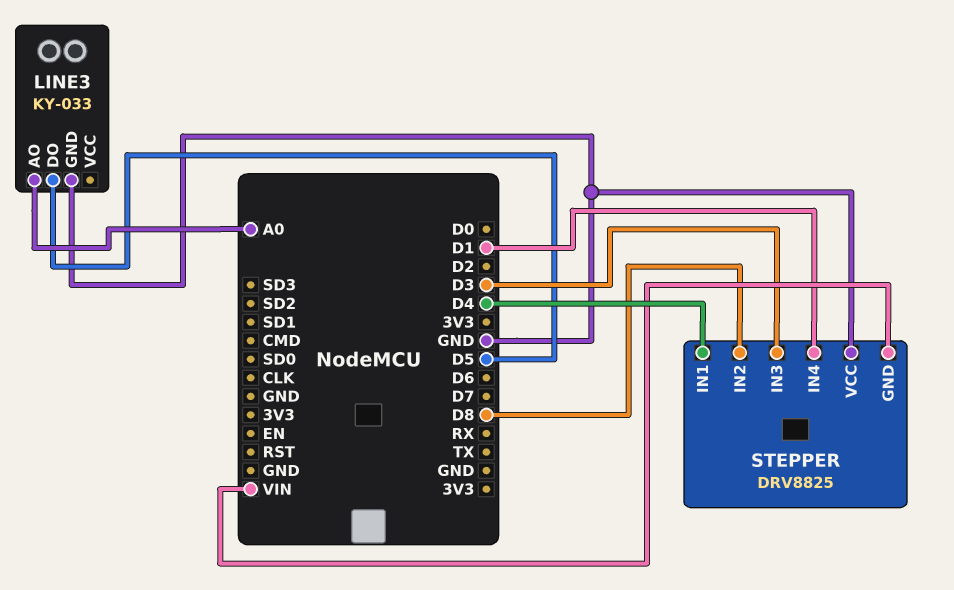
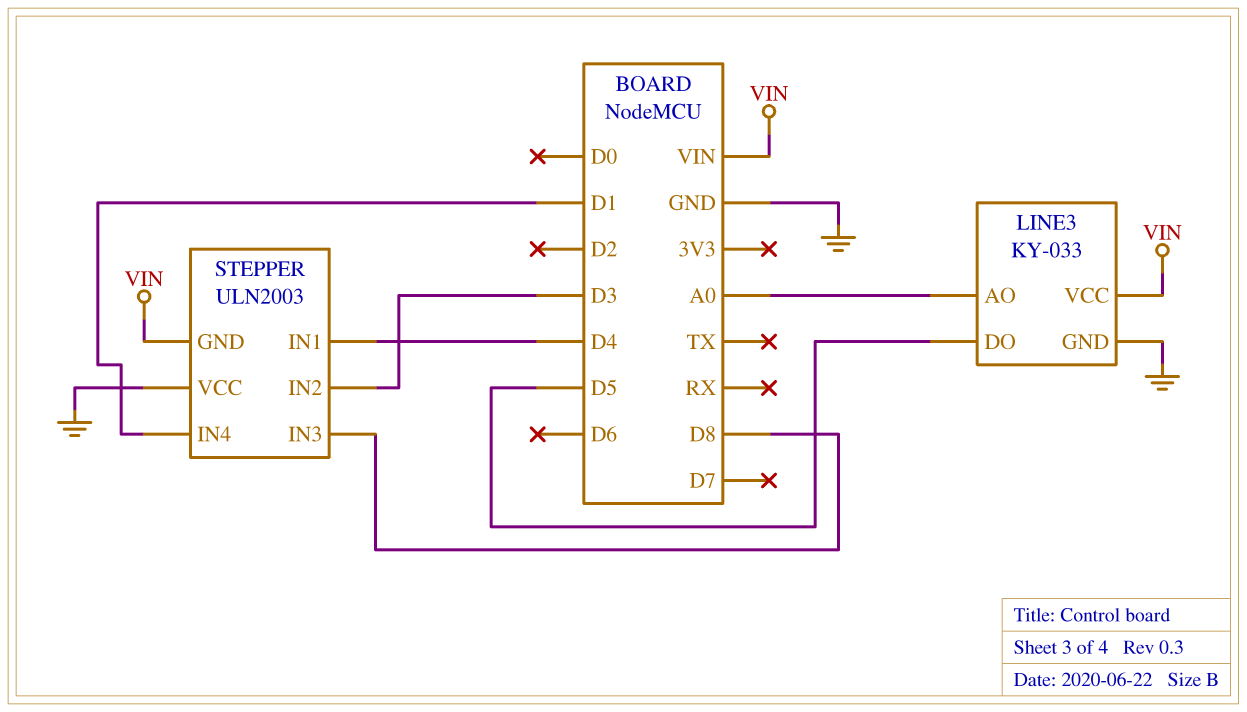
LINE3 pin VCC: none -> VIN
STEPPER: DRV8825 -> ULN2003
STEPPER pin IN2: D8 -> D3
STEPPER pin IN3: D3 -> D8

